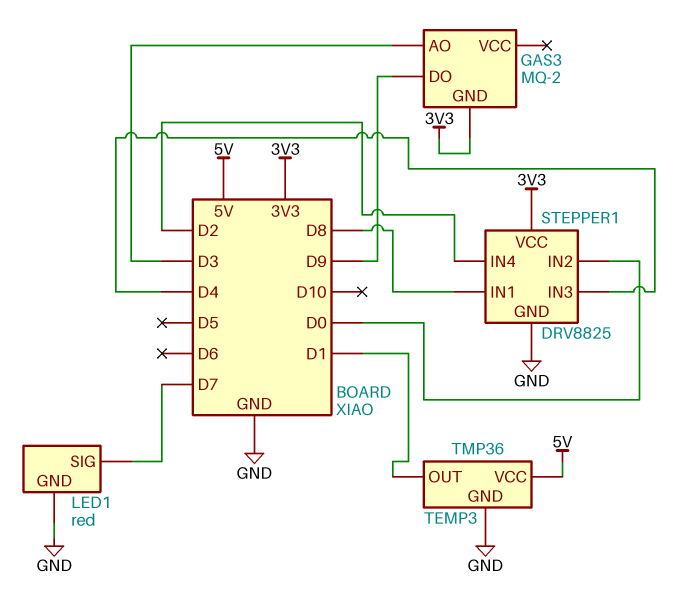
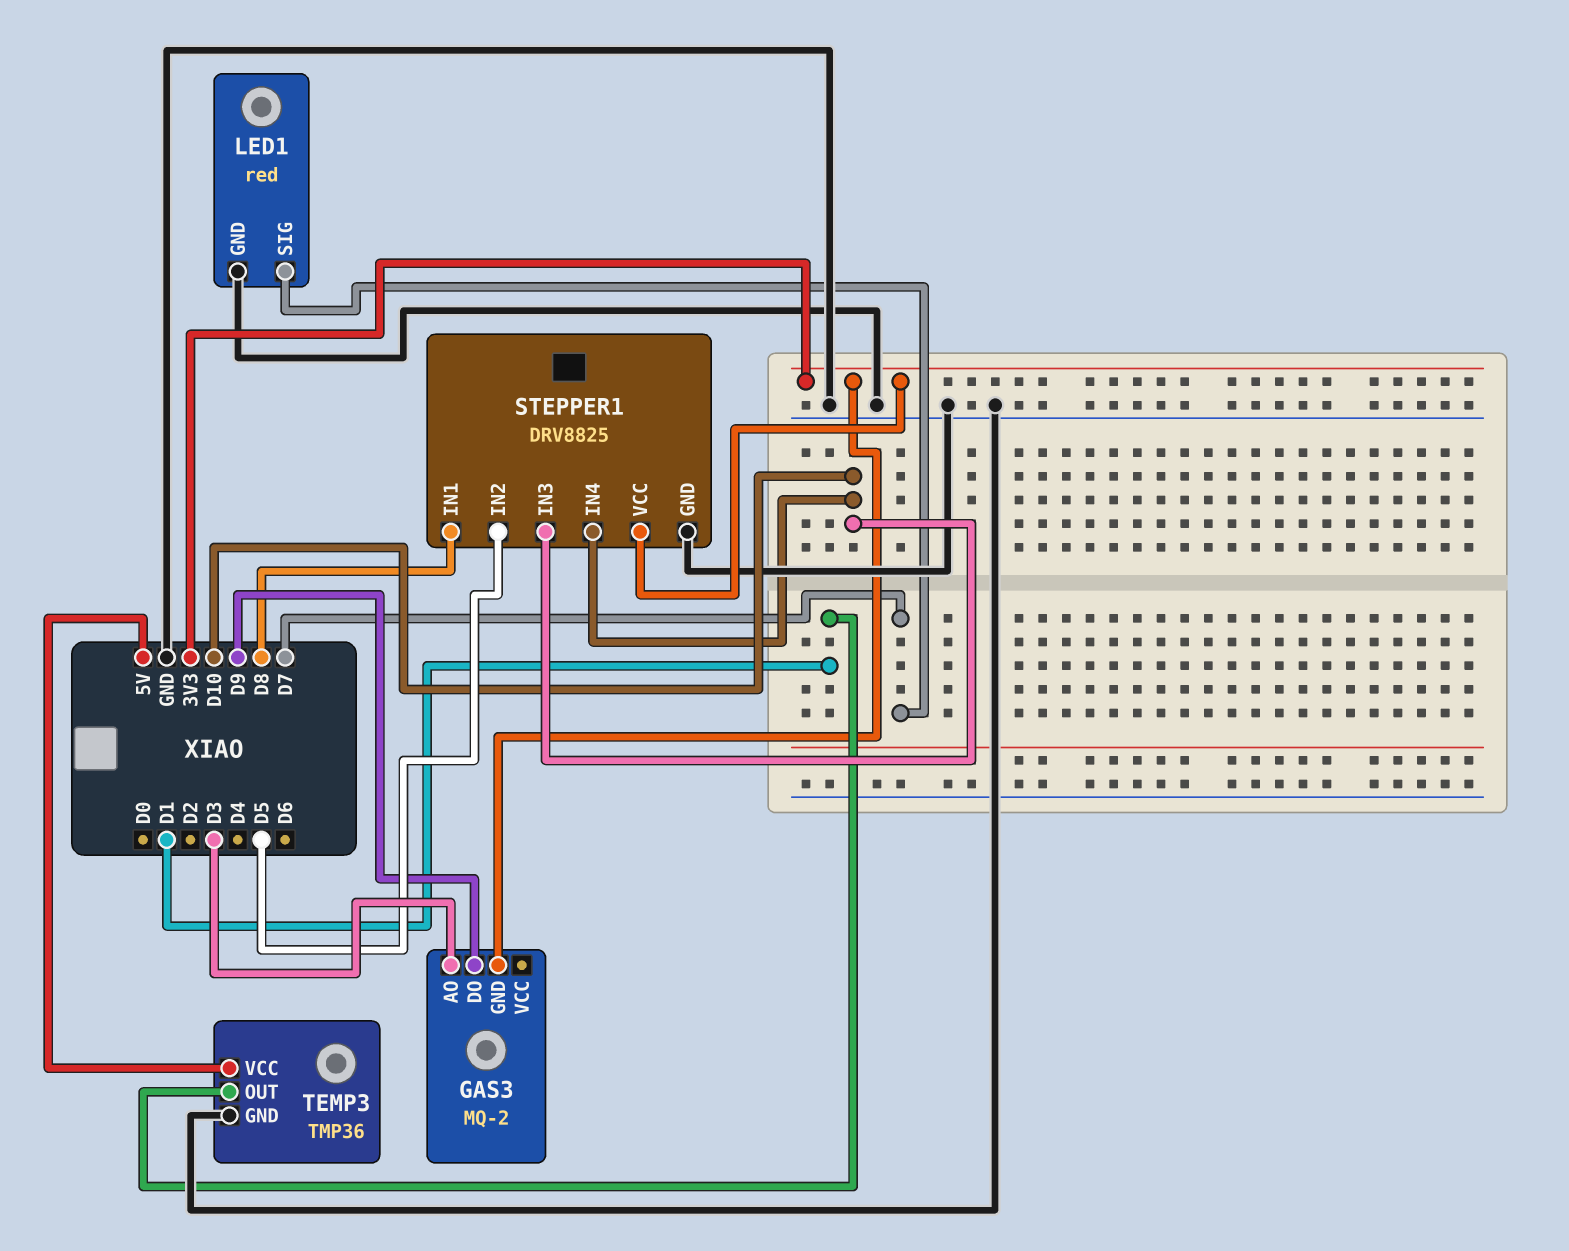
STEPPER1 pin IN2: D0 -> D5
STEPPER1 pin IN3: D4 -> D10
STEPPER1 pin IN4: D2 -> D10

